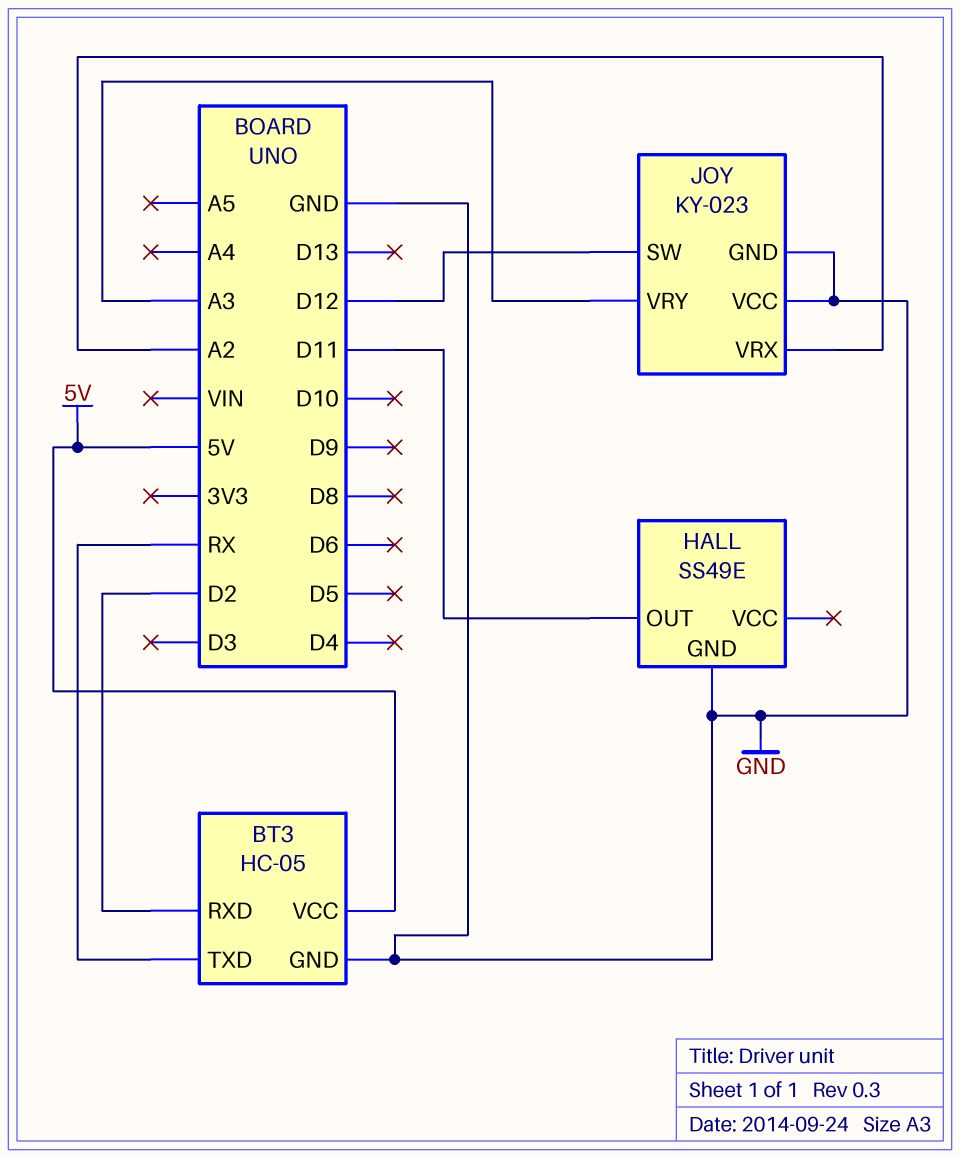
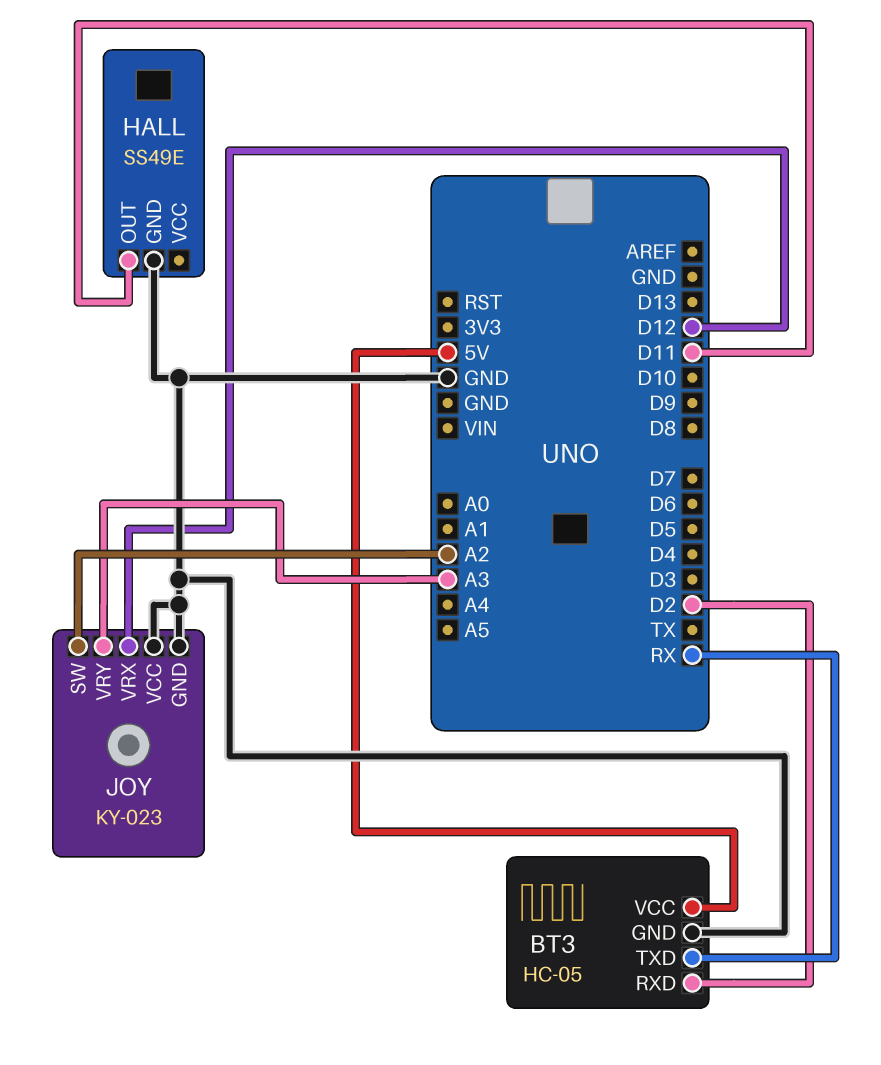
JOY pin SW: D12 -> A2
JOY pin VRX: A2 -> D12

